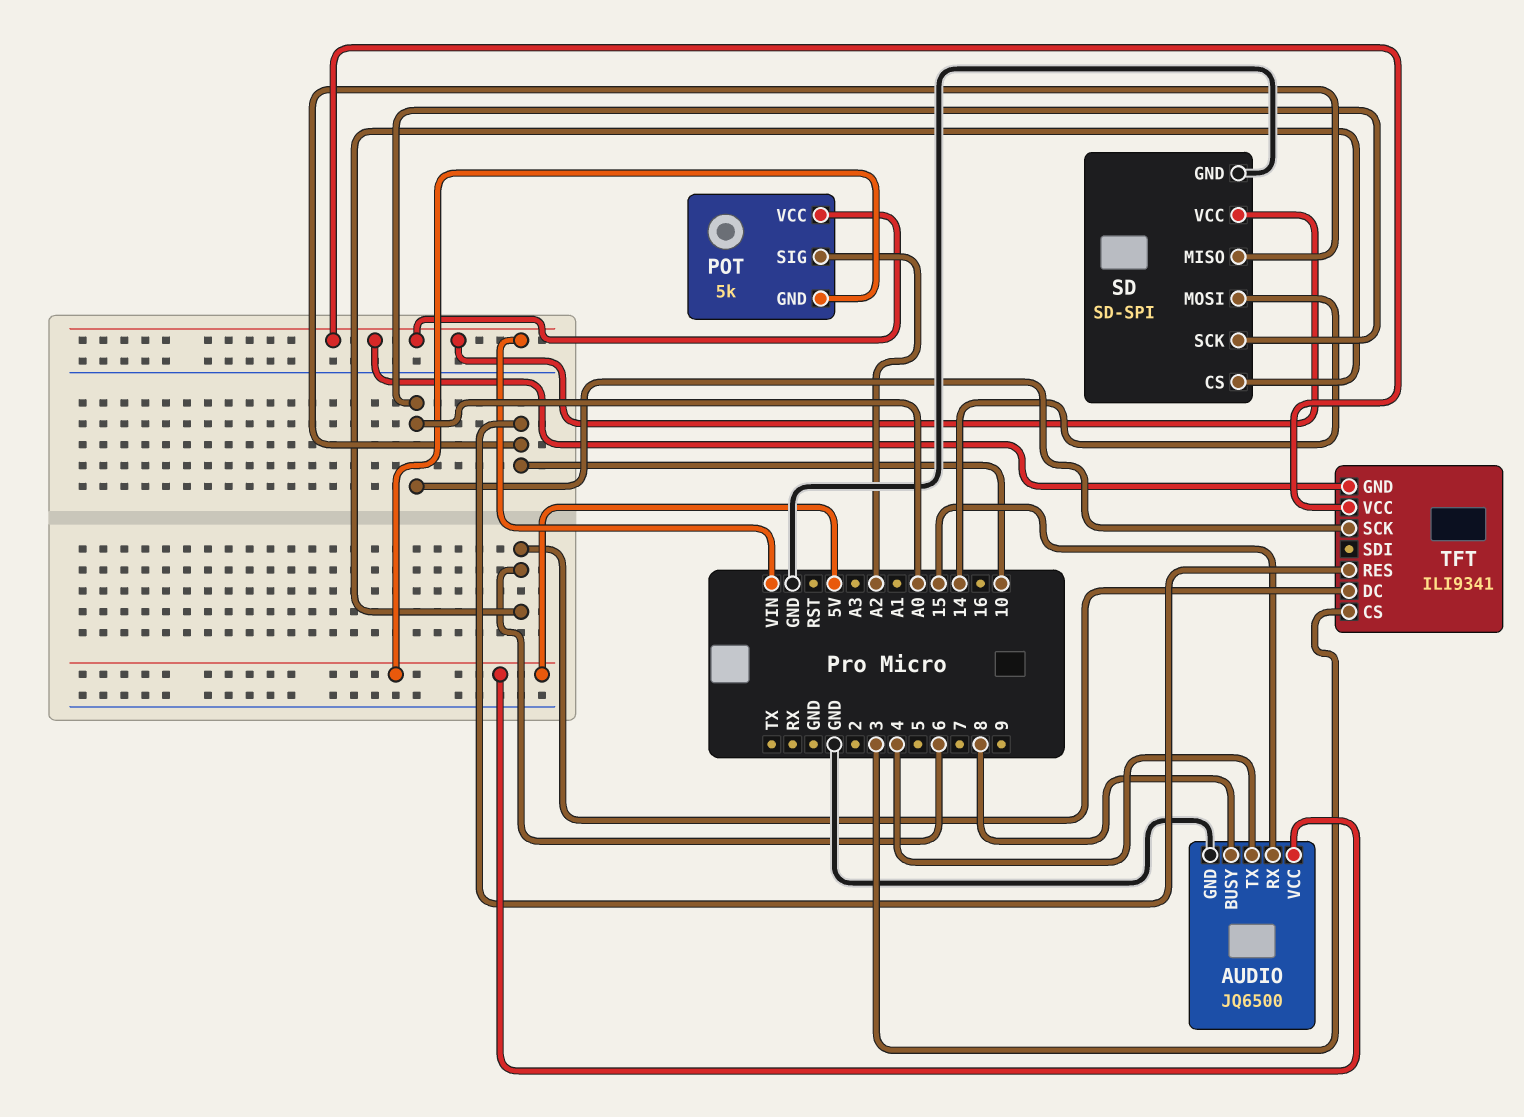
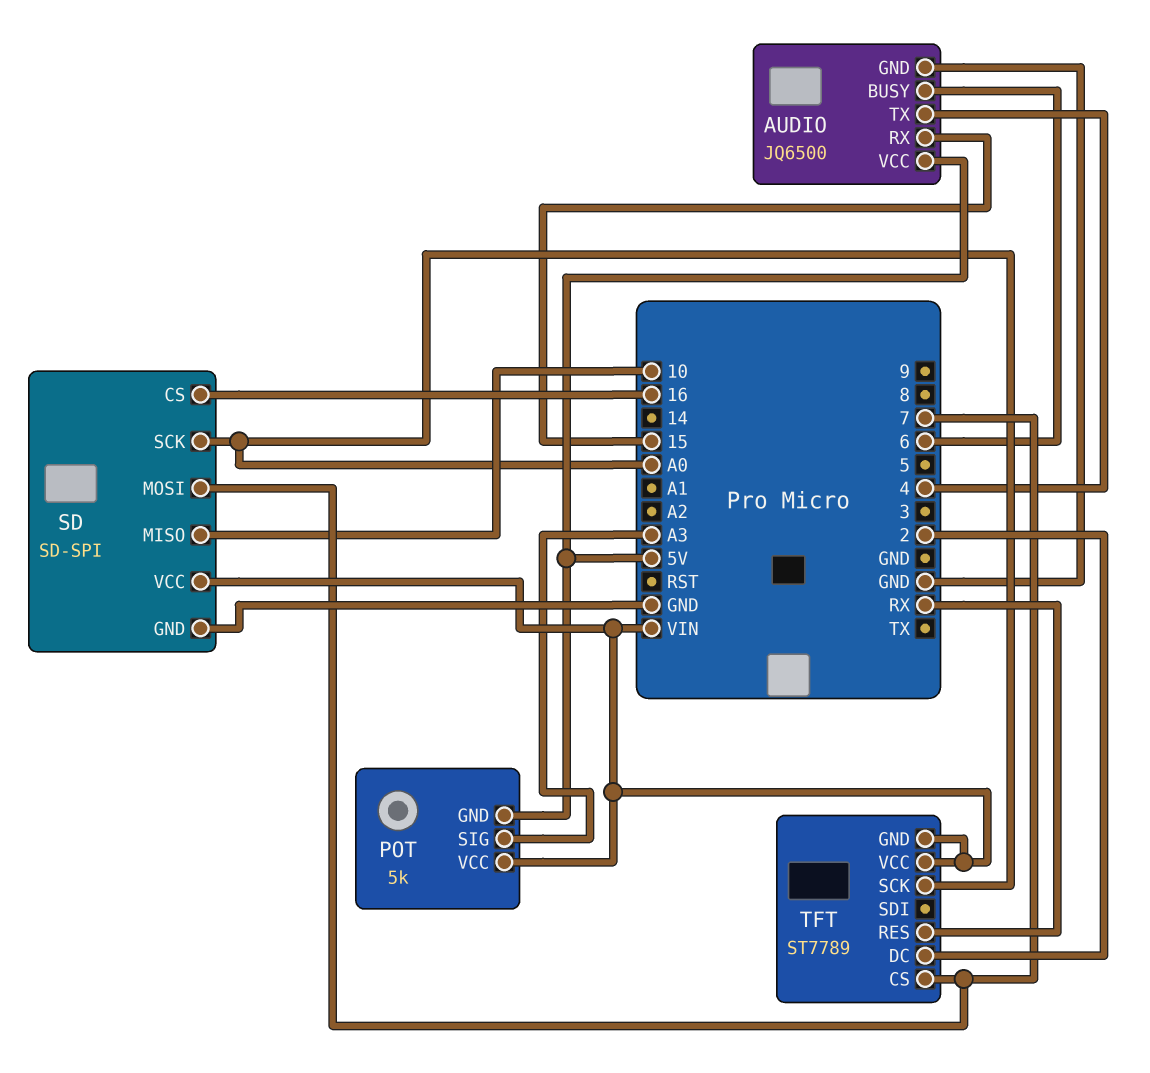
AUDIO pin BUSY: 8 -> 6
POT pin SIG: A2 -> A3
SD pin CS: 6 -> 16
SD pin MOSI: 14 -> 7
TFT: ILI9341 -> ST7789
TFT pin CS: 3 -> 7
TFT pin DC: 6 -> 2
TFT pin RES: 10 -> RX

